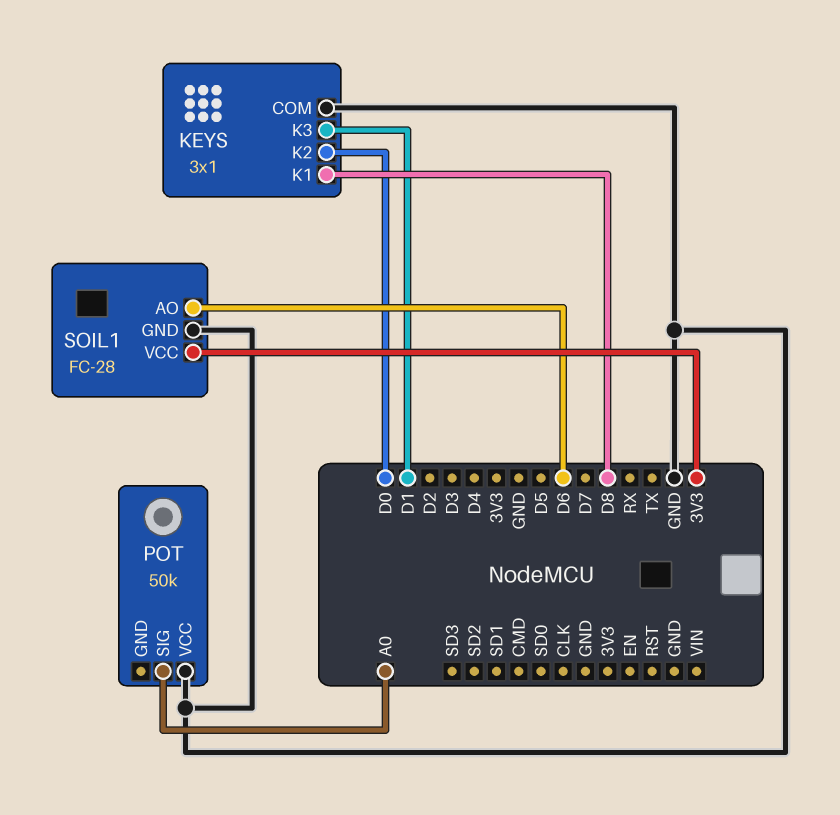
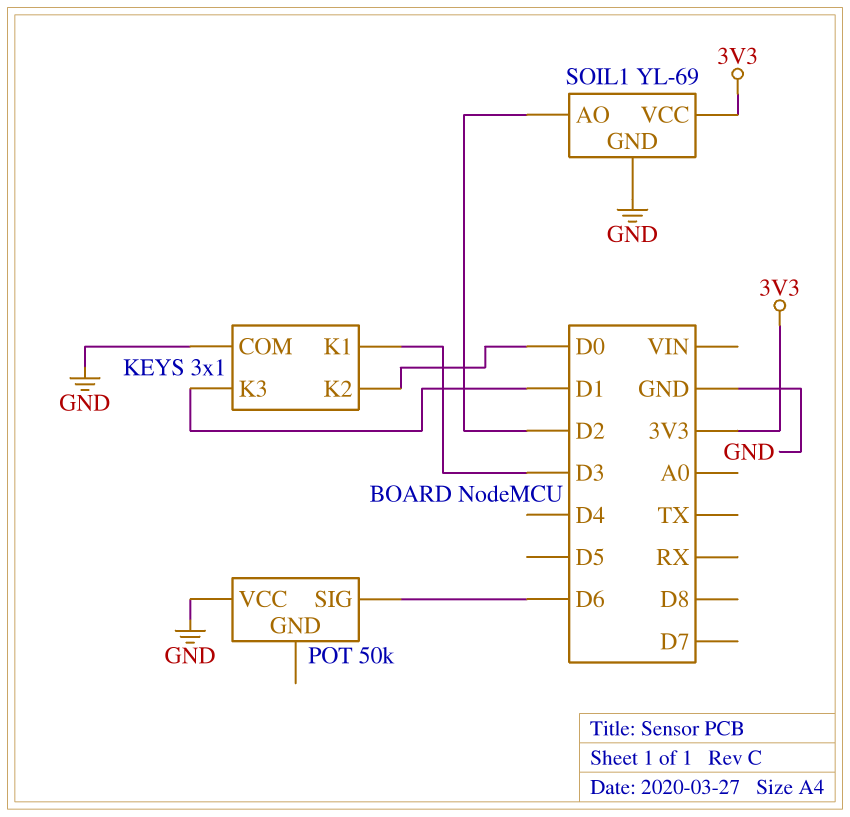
KEYS pin K1: D8 -> D3
POT pin SIG: A0 -> D6
SOIL1: FC-28 -> YL-69
SOIL1 pin AO: D6 -> D2

